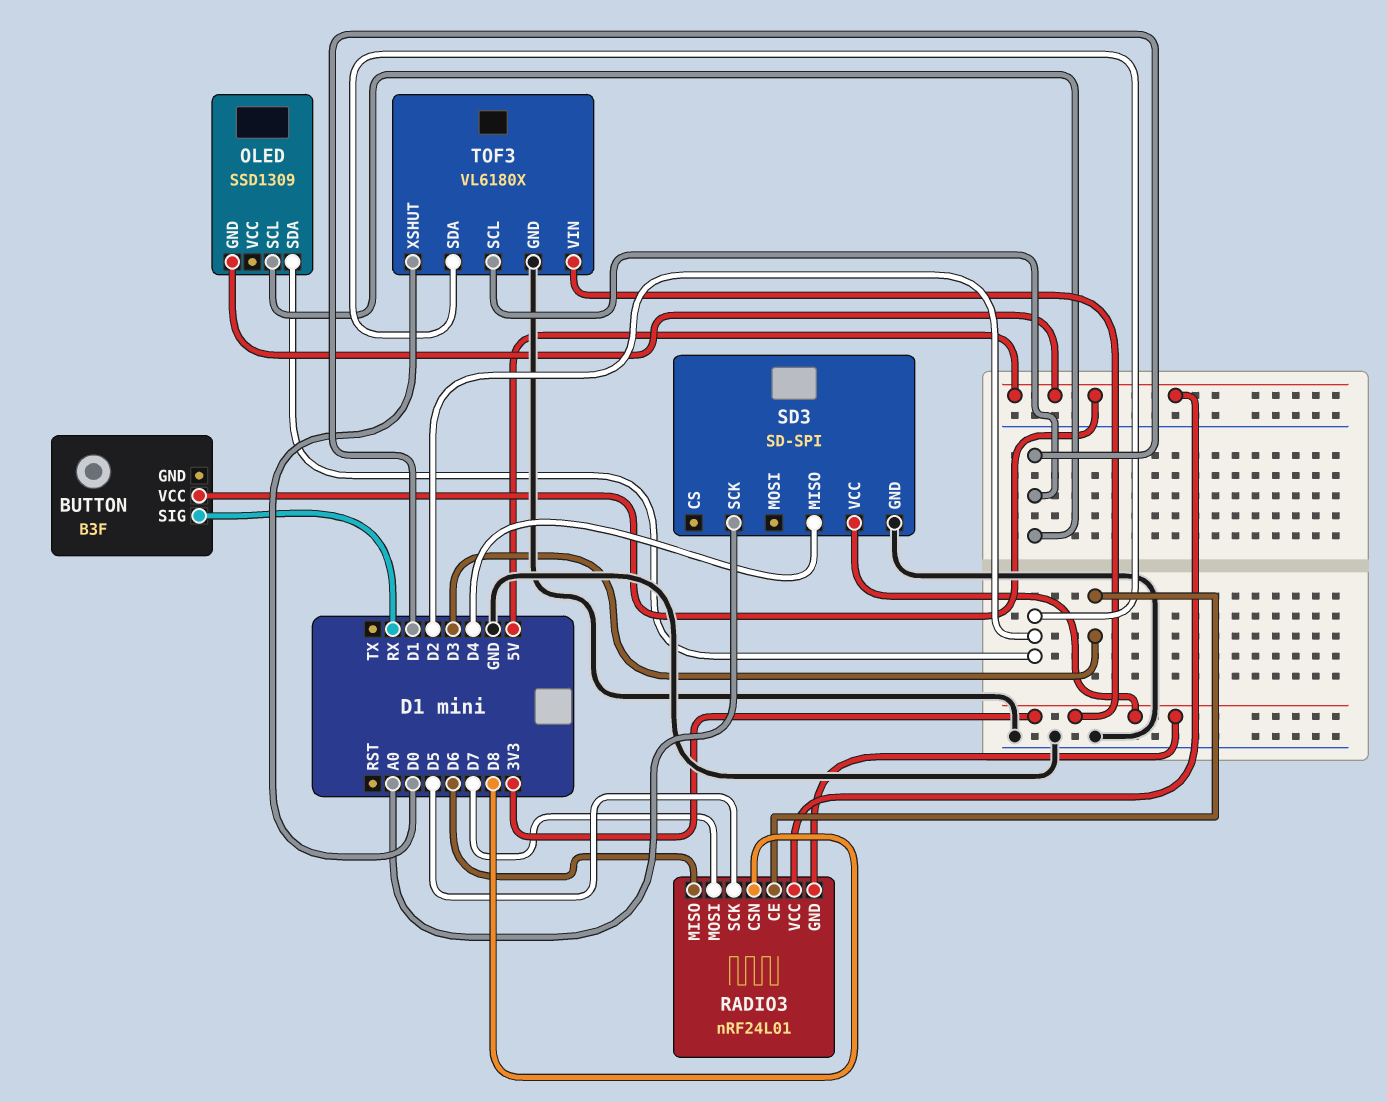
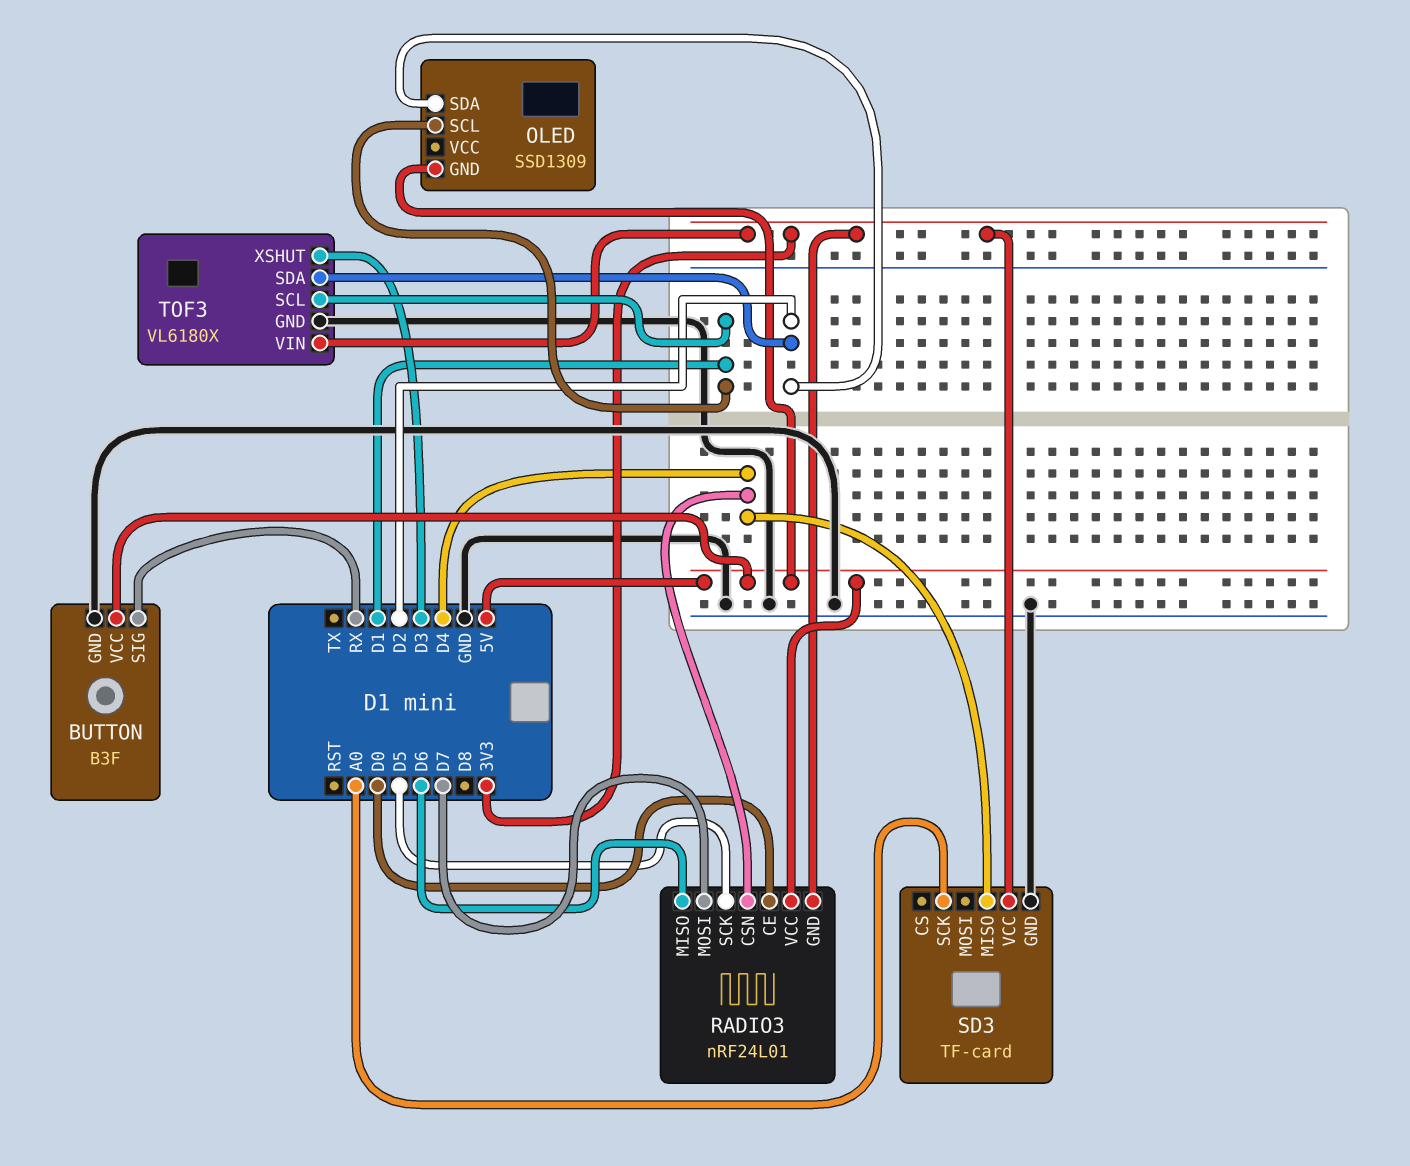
BUTTON pin GND: none -> GND
RADIO3 pin CE: D3 -> D0
RADIO3 pin CSN: D8 -> D4
SD3: SD-SPI -> TF-card
TOF3 pin XSHUT: D0 -> D3

